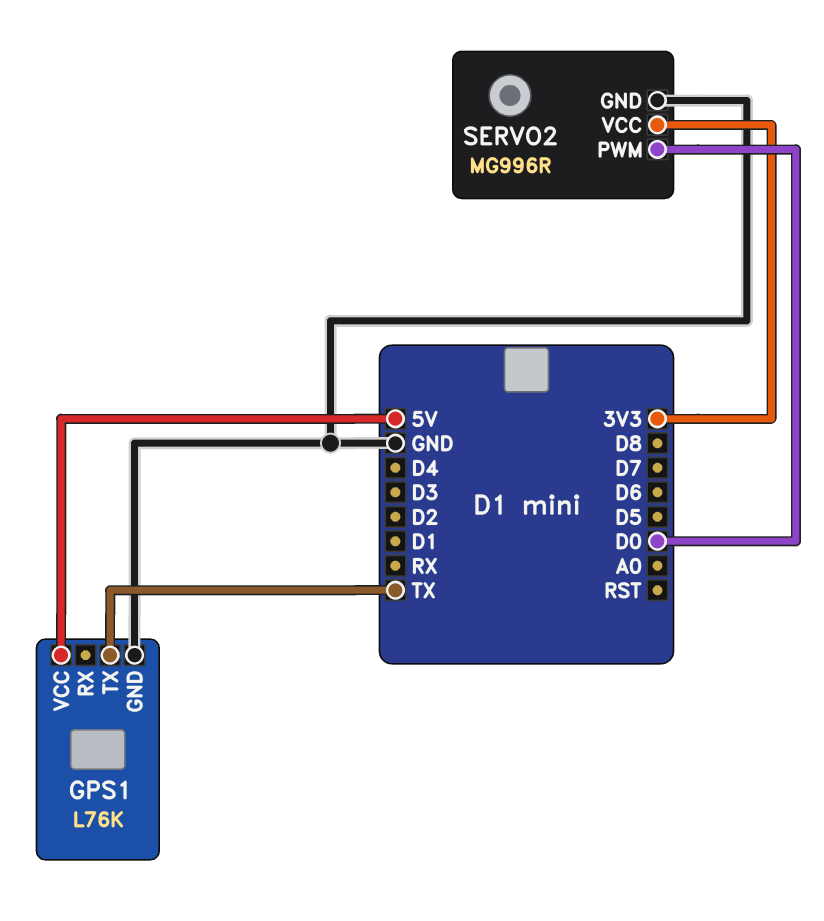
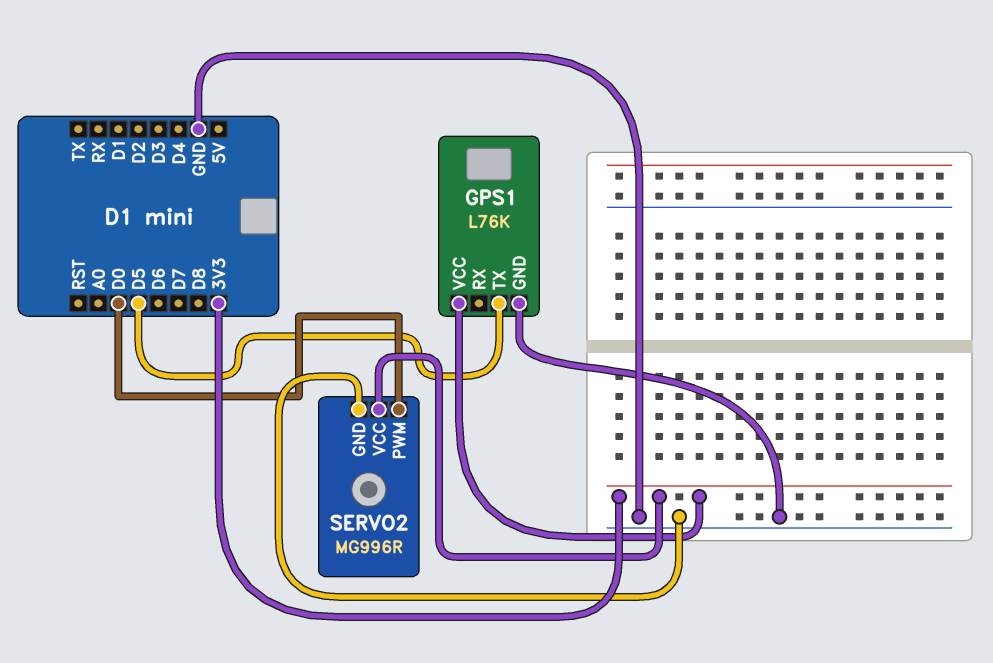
GPS1 pin TX: TX -> D5
GPS1 pin VCC: 5V -> 3V3

